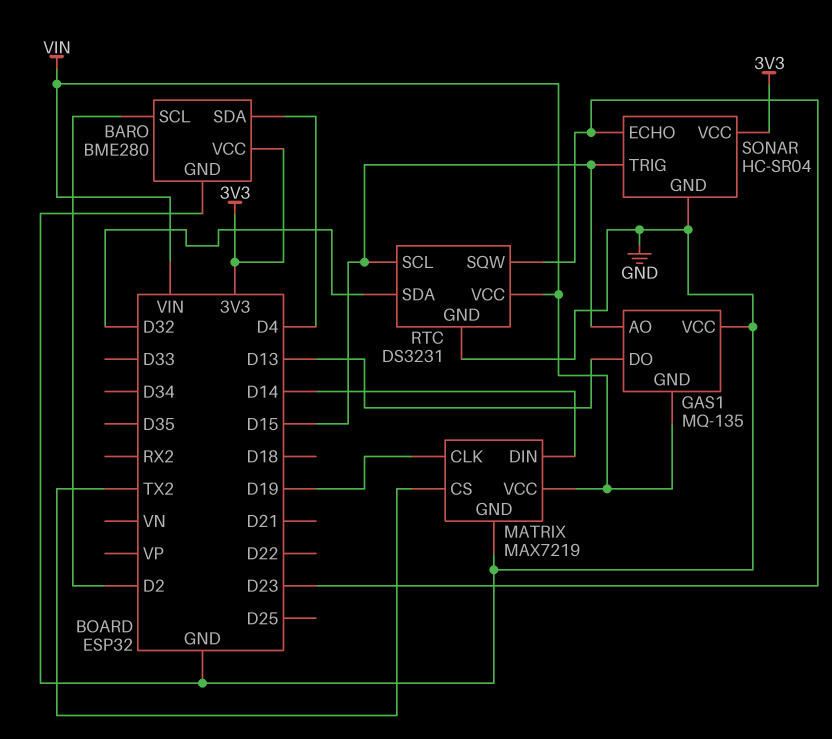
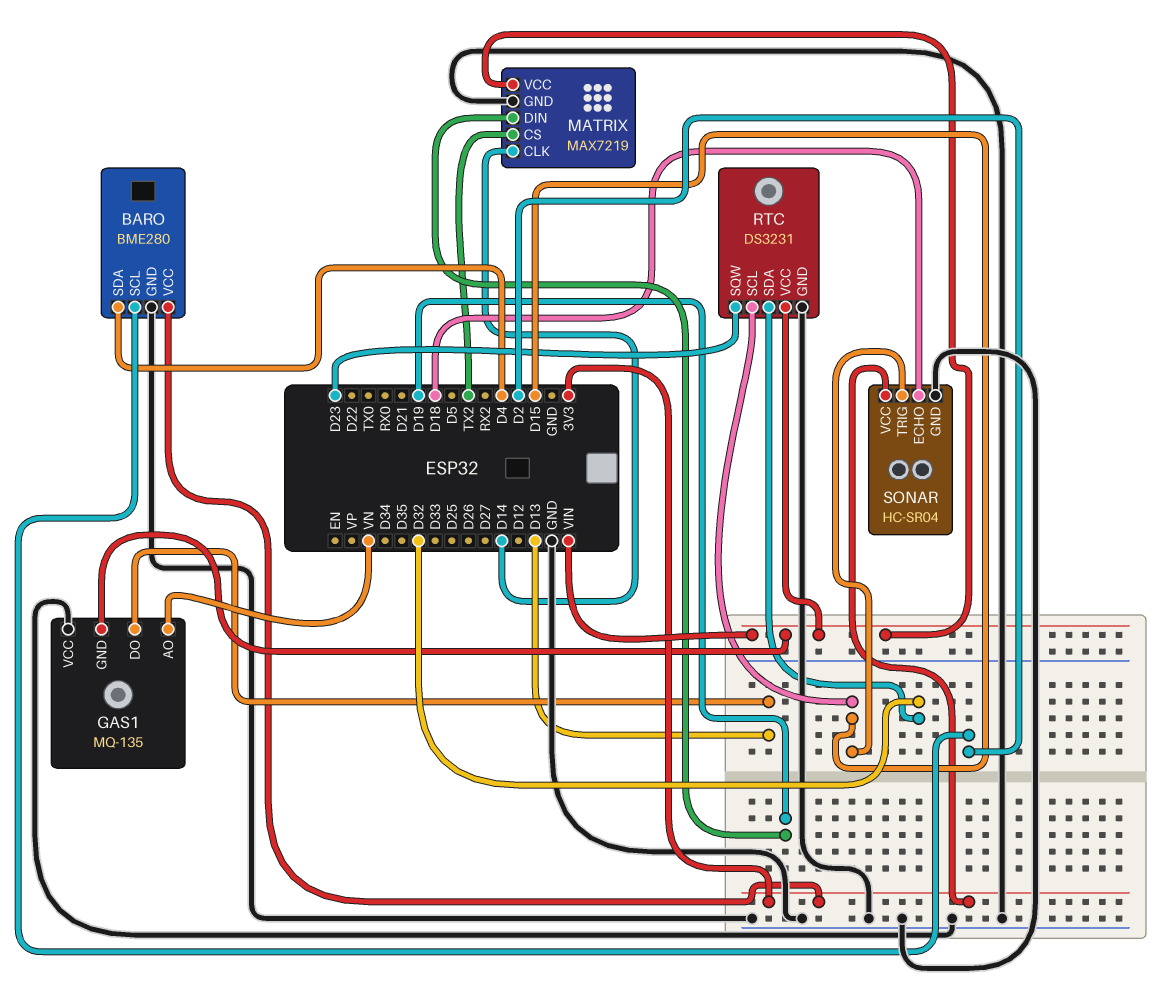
GAS1 pin AO: D15 -> VN
MATRIX pin CLK: D19 -> D14
MATRIX pin DIN: D14 -> D19
SONAR pin ECHO: D23 -> D18

